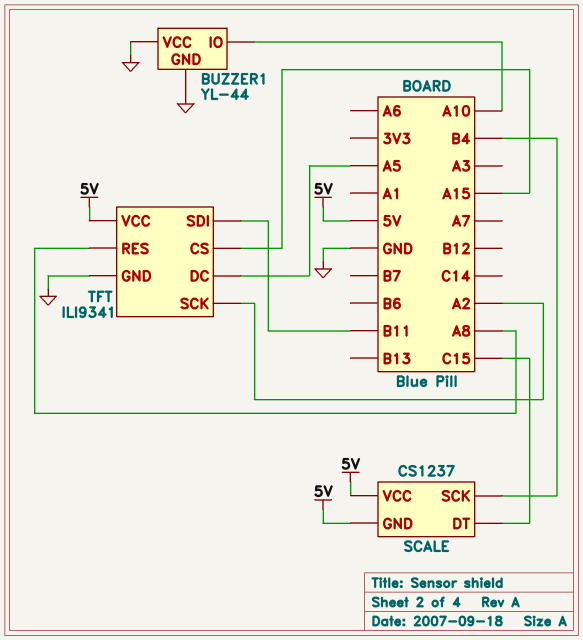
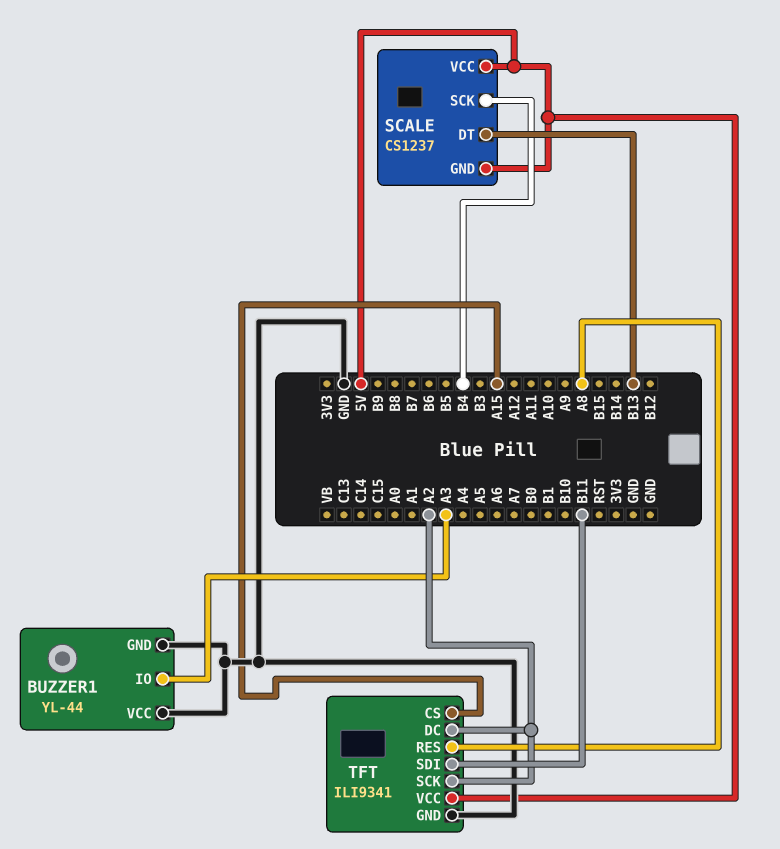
BUZZER1 pin IO: A10 -> A3
SCALE pin DT: C15 -> B13
TFT pin DC: A5 -> A2

